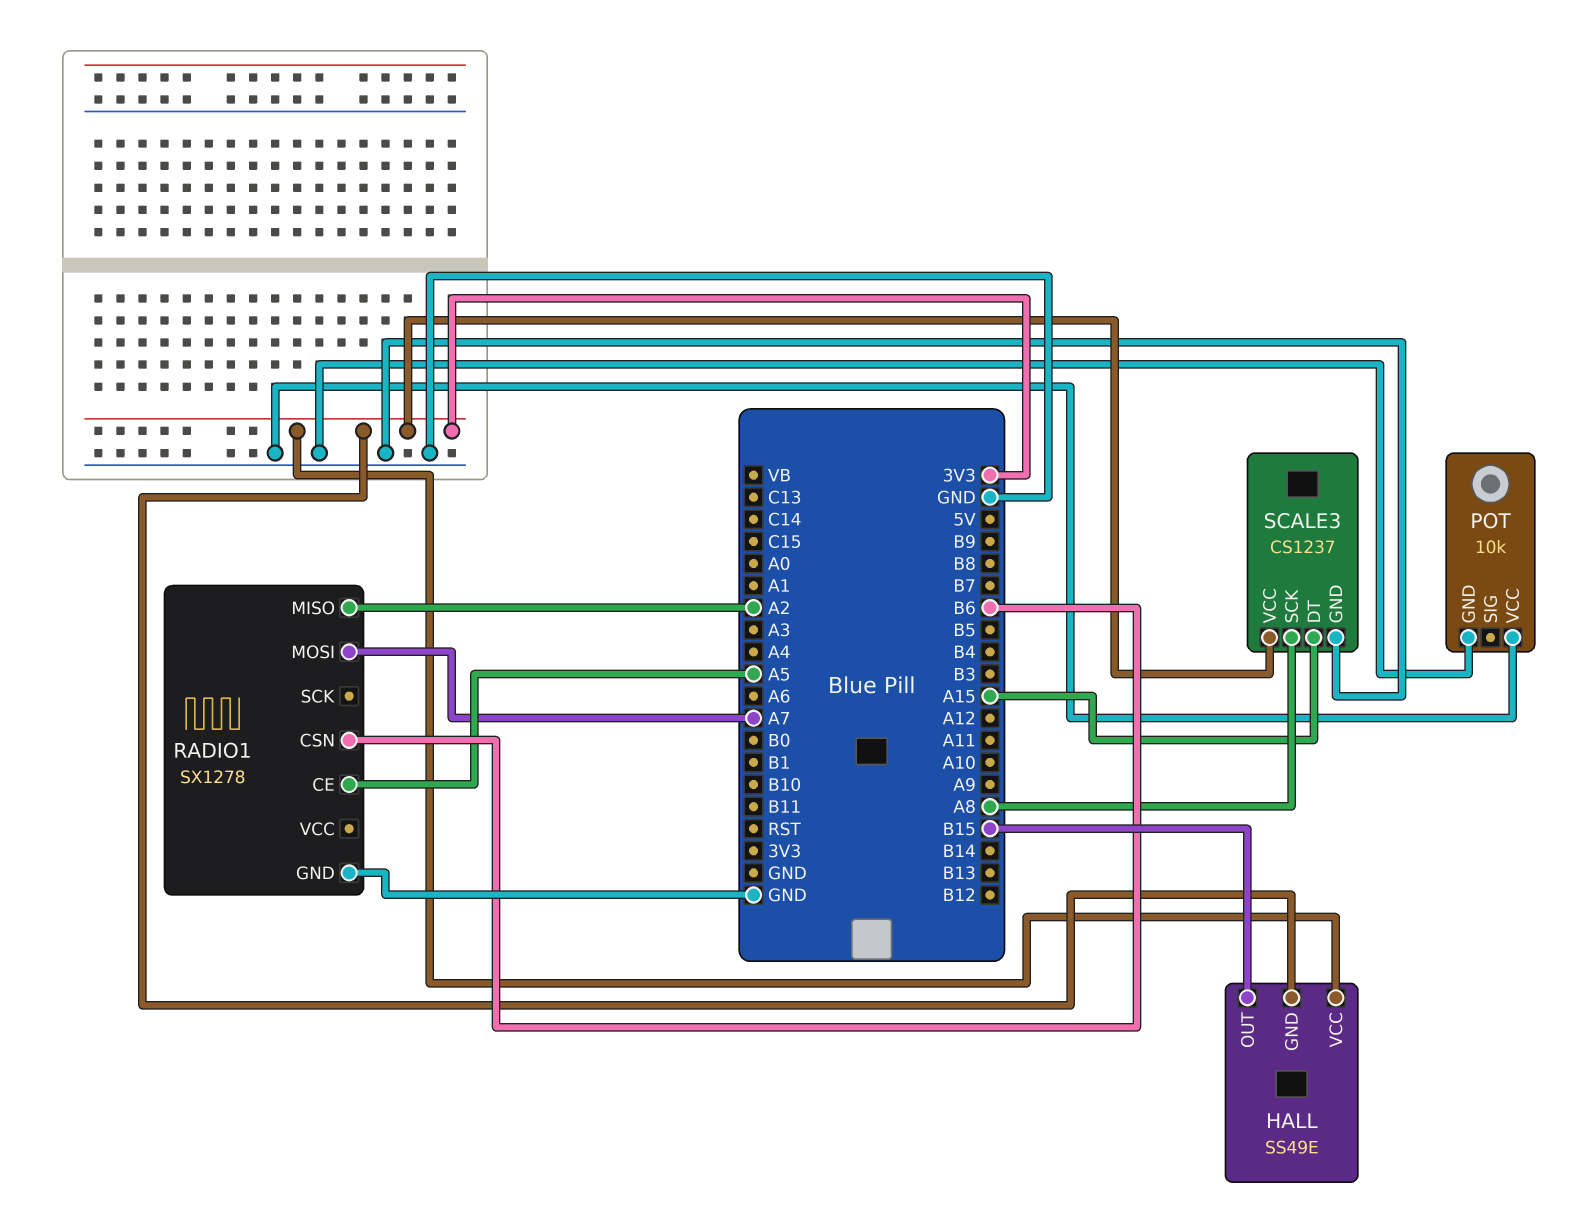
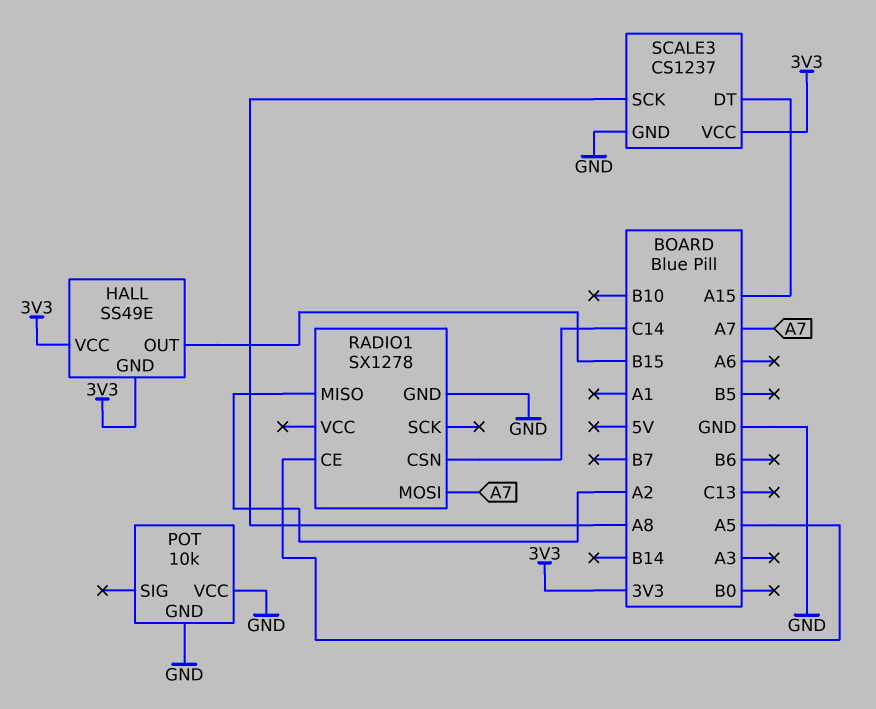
RADIO1 pin CSN: B6 -> C14

